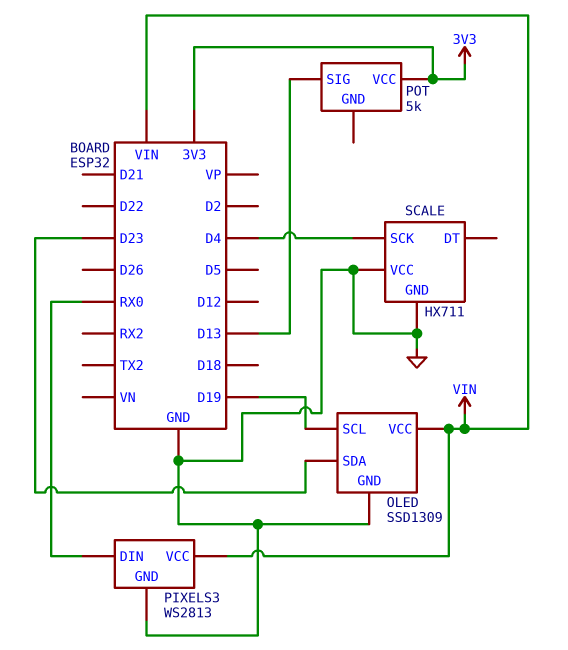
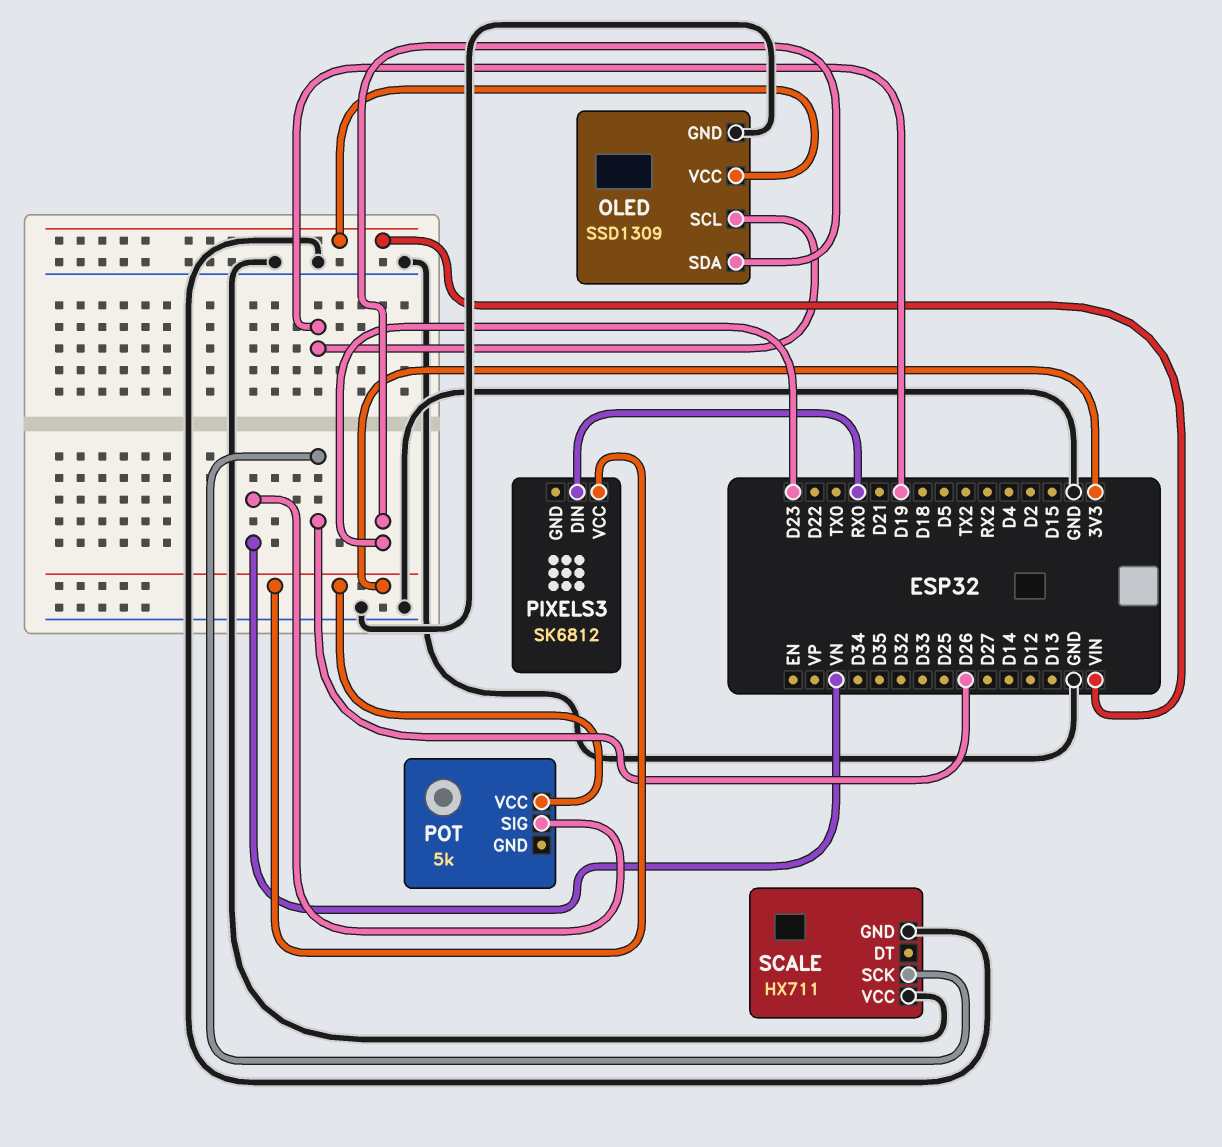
PIXELS3: WS2813 -> SK6812
PIXELS3 pin GND: GND -> none
PIXELS3 pin VCC: VIN -> 3V3
POT pin SIG: D13 -> VN
SCALE pin SCK: D4 -> D26

